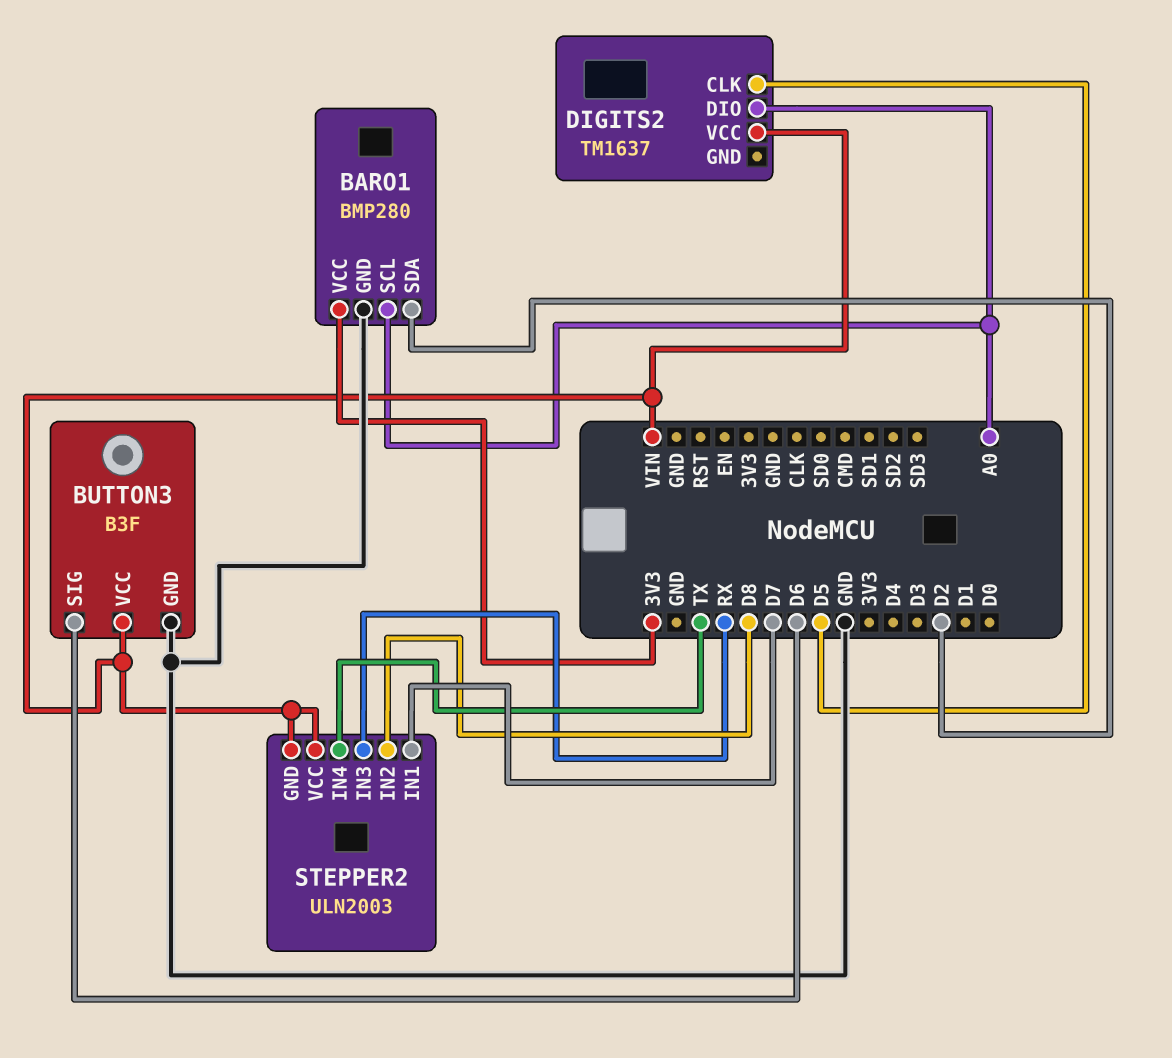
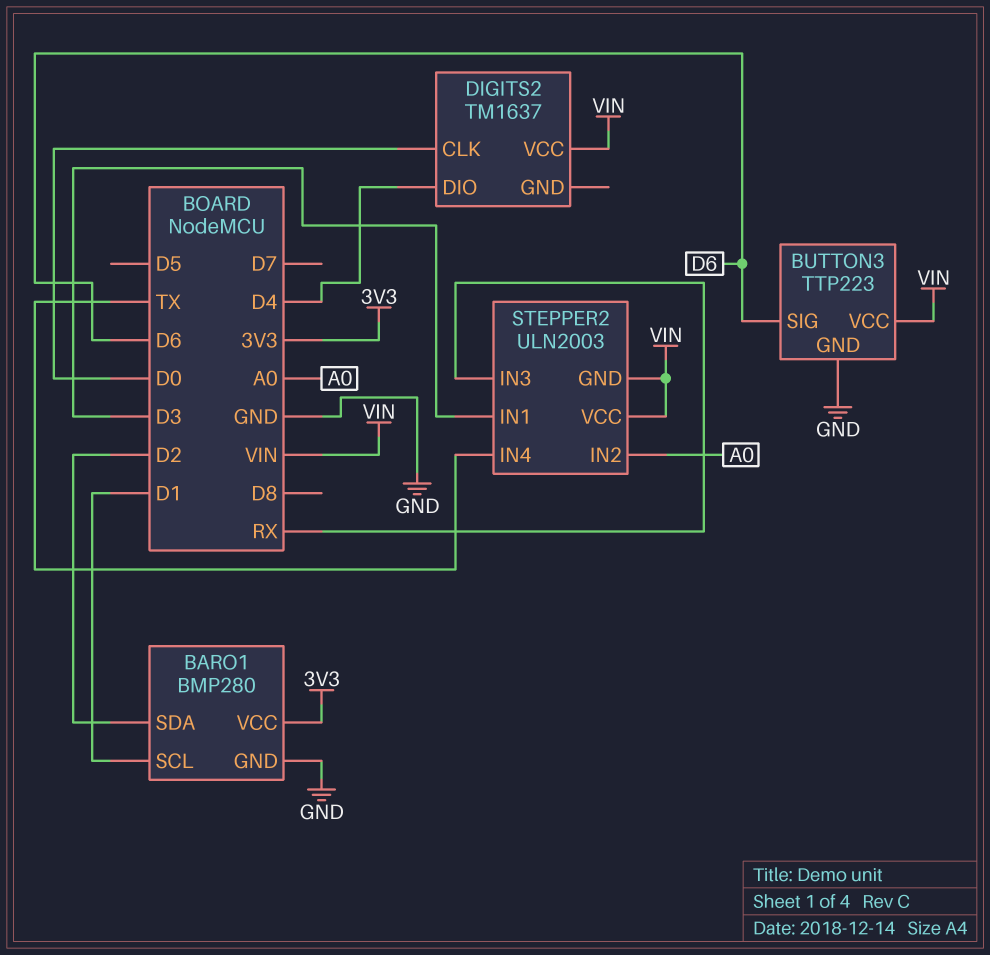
BARO1 pin SCL: A0 -> D1
BUTTON3: B3F -> TTP223
DIGITS2 pin CLK: D5 -> D0
DIGITS2 pin DIO: A0 -> D4
STEPPER2 pin IN1: D7 -> D3
STEPPER2 pin IN2: D8 -> A0

